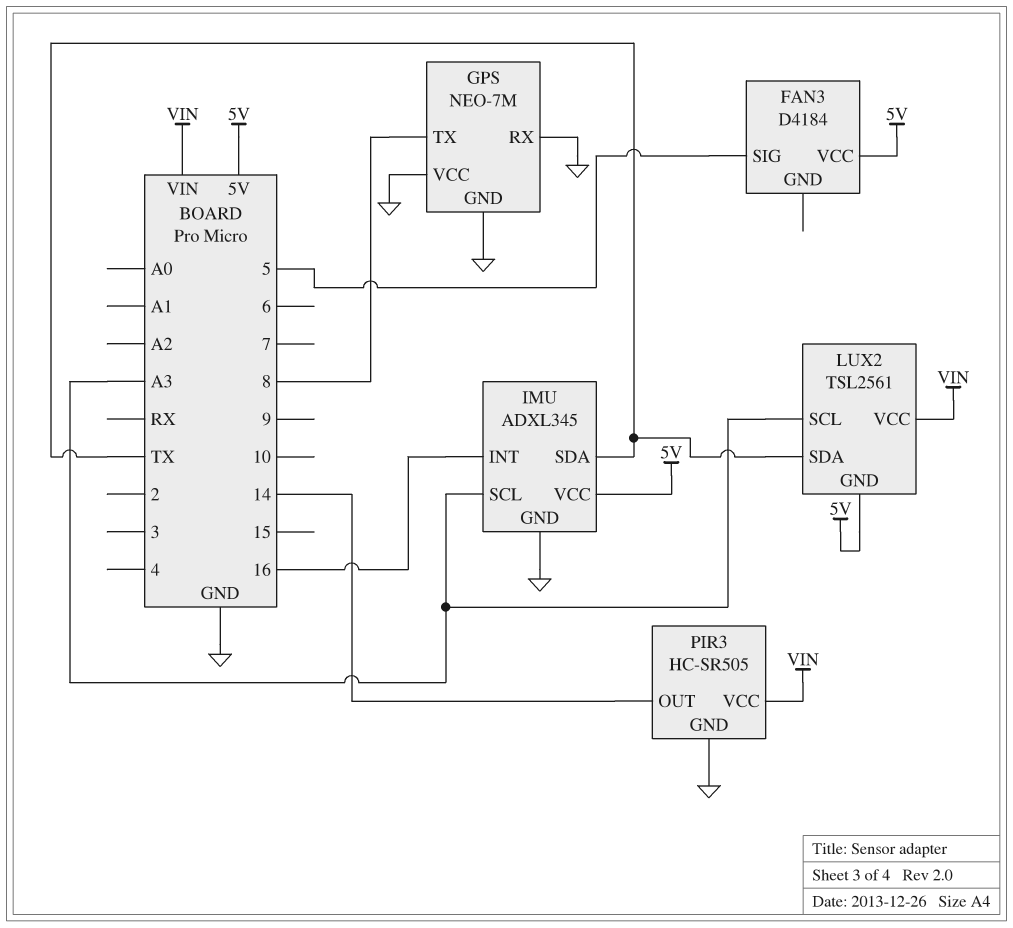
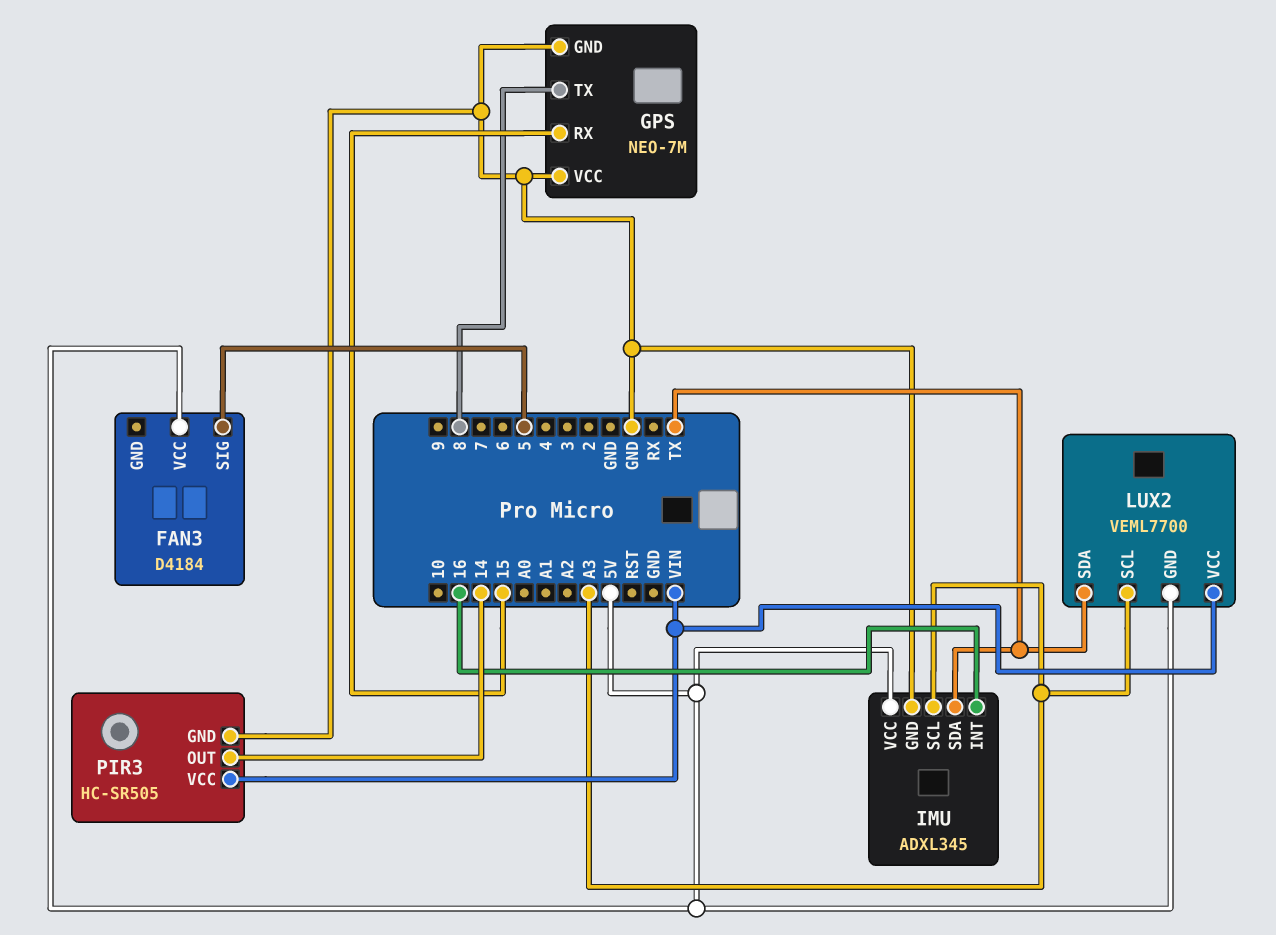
GPS pin RX: GND -> 15
LUX2: TSL2561 -> VEML7700

